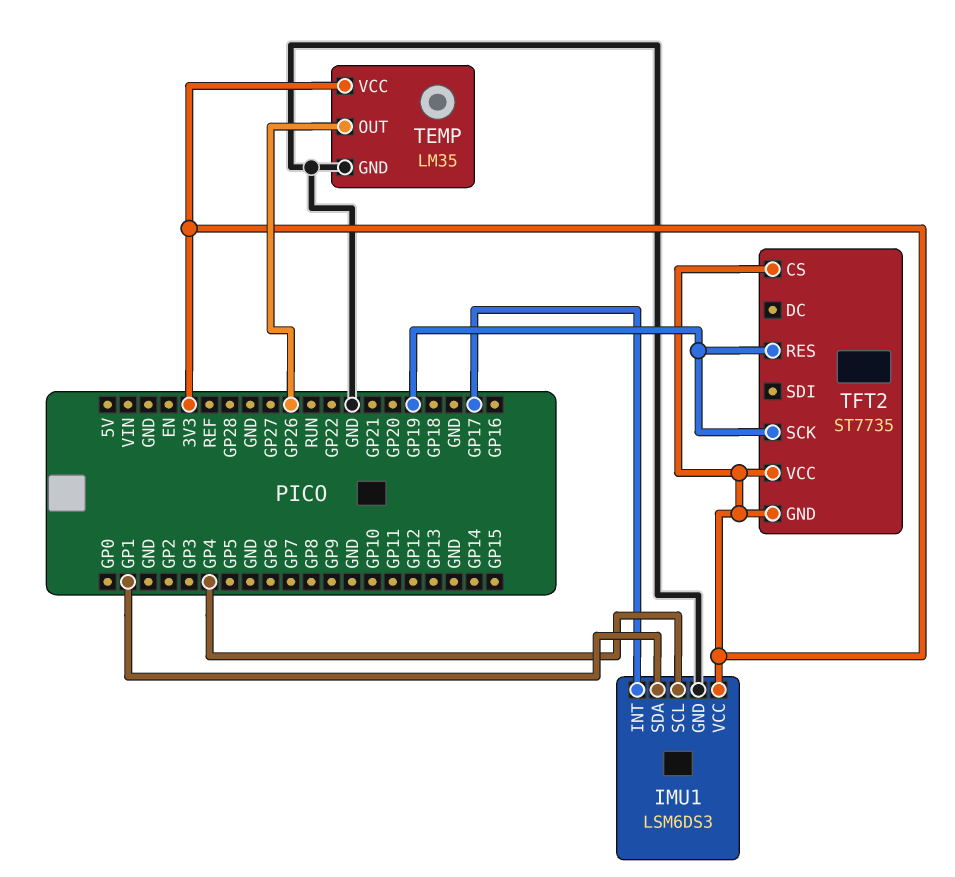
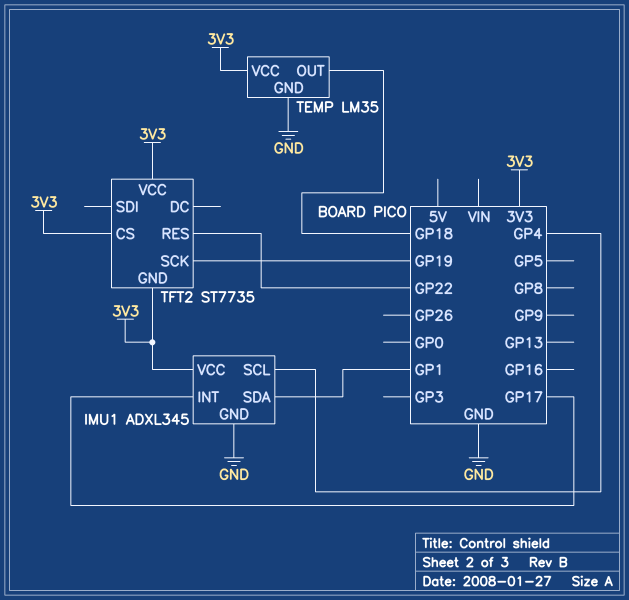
IMU1: LSM6DS3 -> ADXL345
TEMP pin OUT: GP26 -> GP18
TFT2 pin RES: GP19 -> GP22

